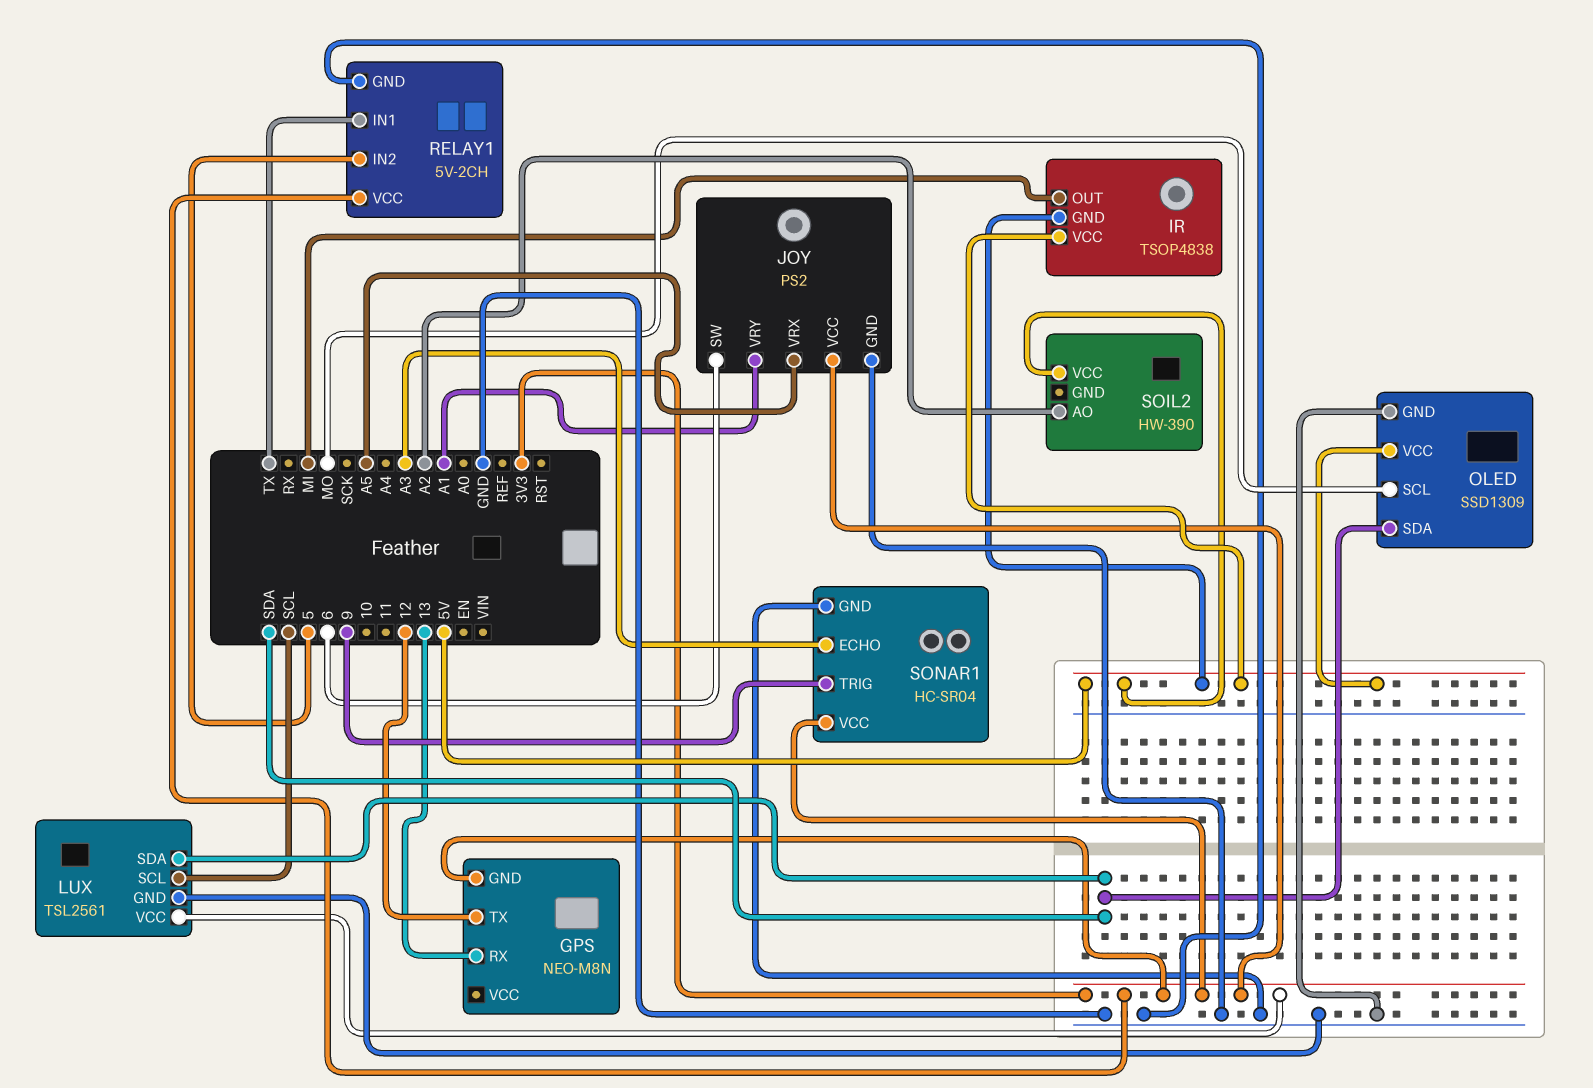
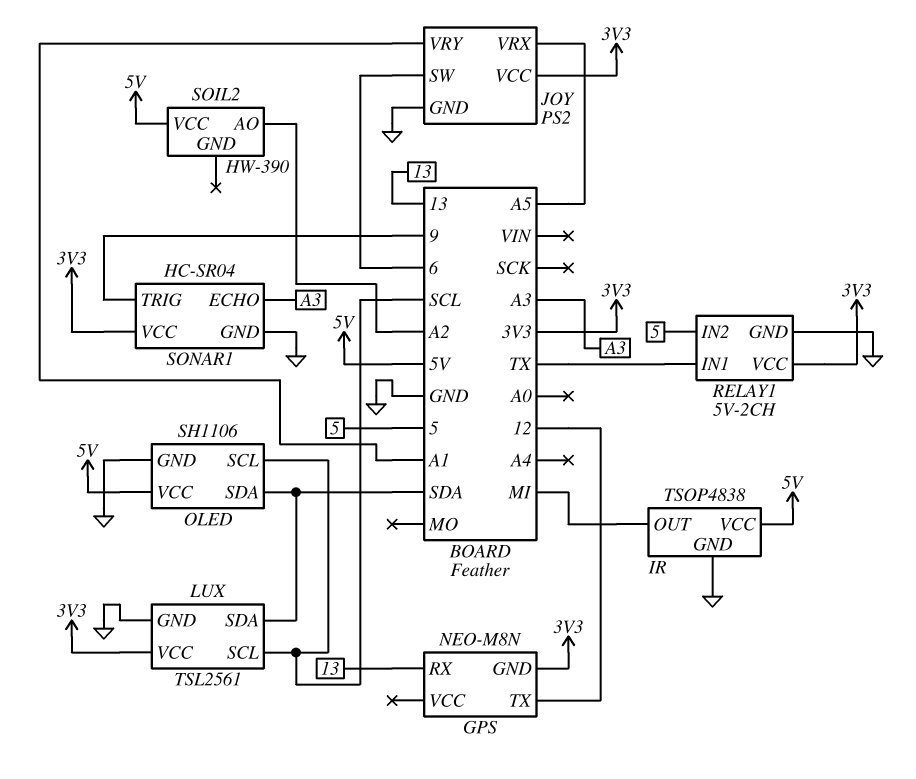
IR pin GND: 5V -> GND
OLED: SSD1309 -> SH1106
OLED pin SCL: MO -> SCL

